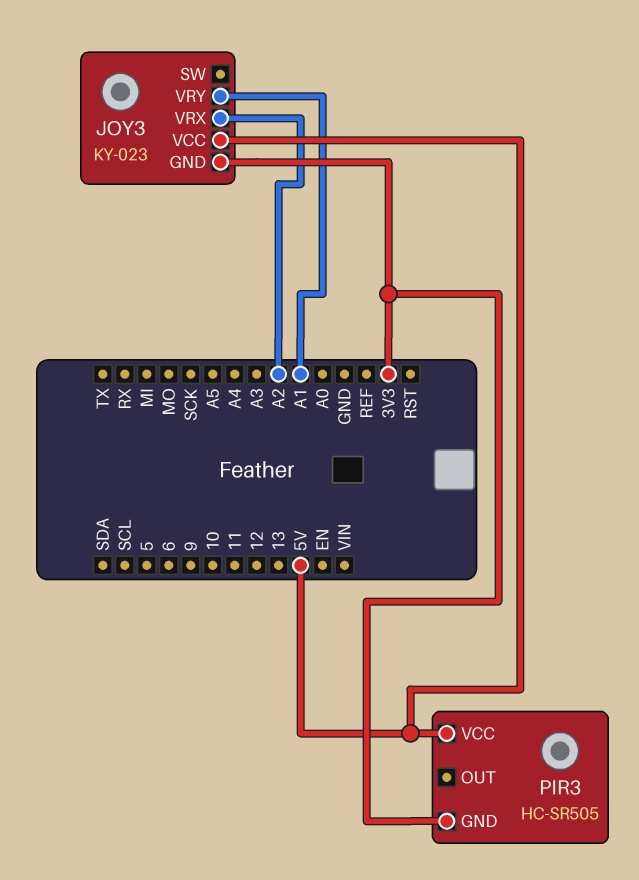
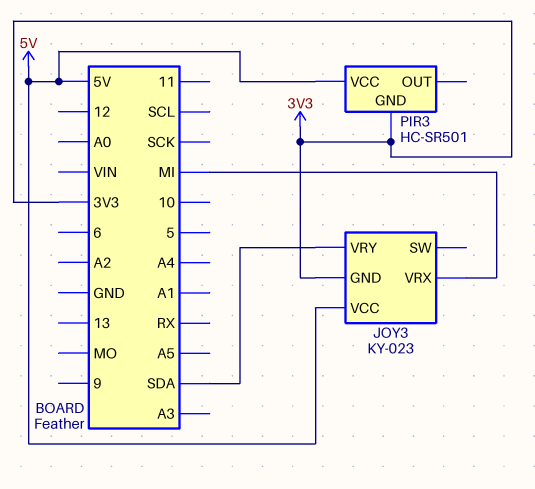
JOY3 pin VRX: A2 -> MI
JOY3 pin VRY: A1 -> SDA
PIR3: HC-SR505 -> HC-SR501

